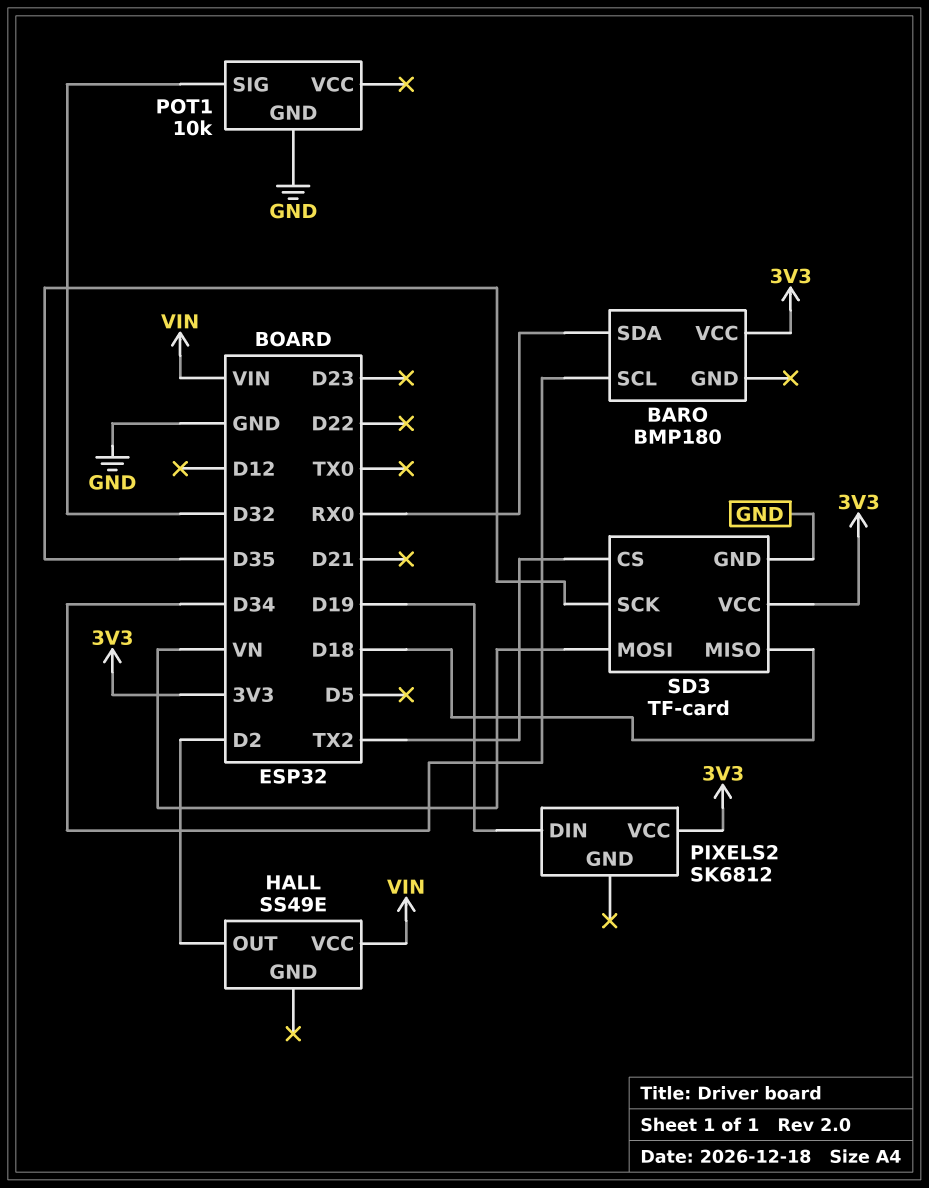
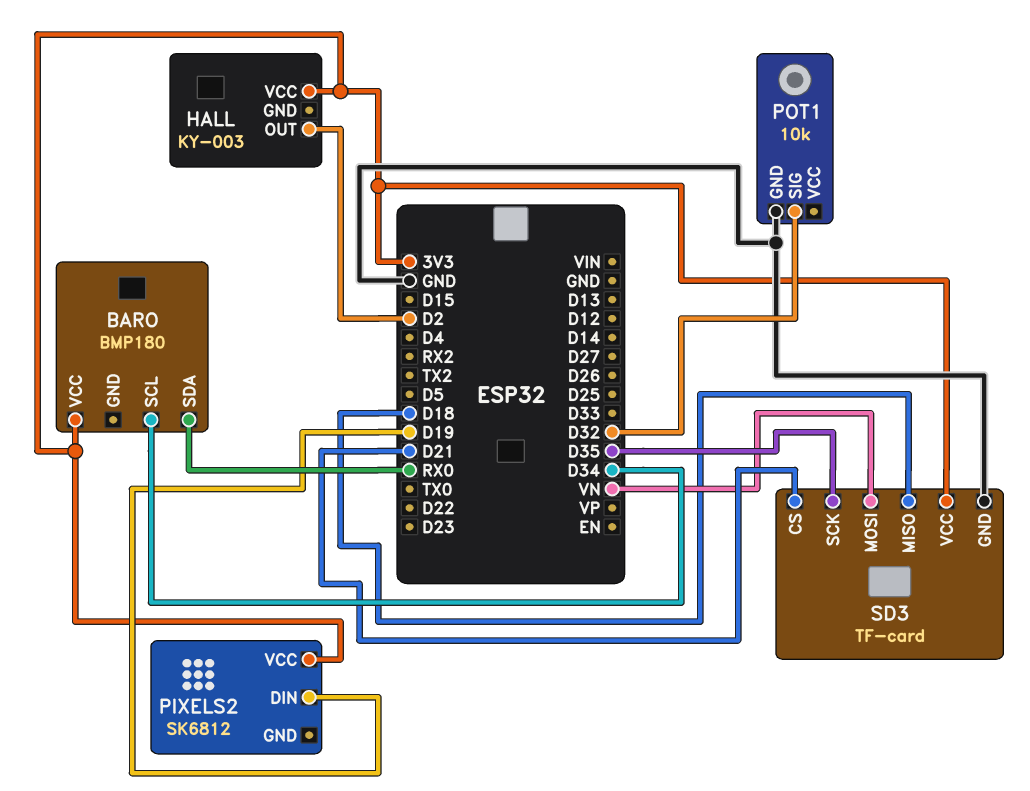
HALL: SS49E -> KY-003
HALL pin VCC: VIN -> 3V3
SD3 pin CS: TX2 -> D21

